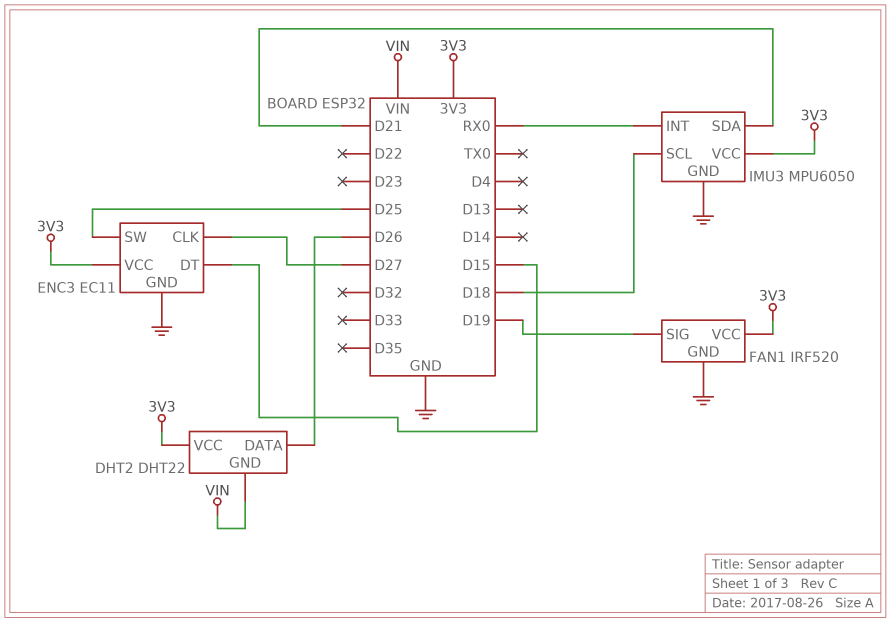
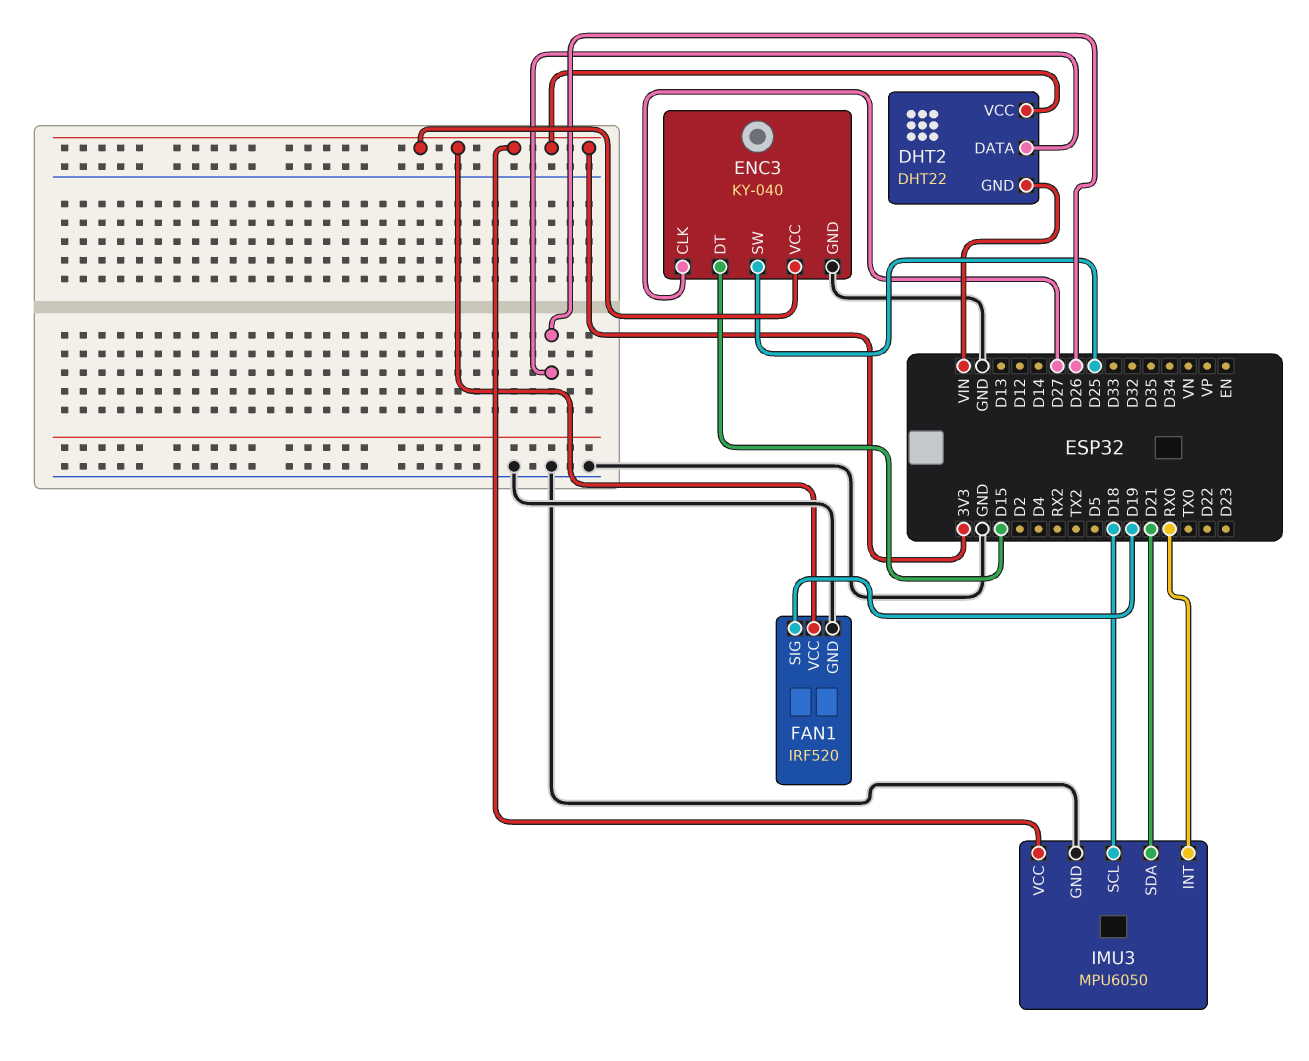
ENC3: EC11 -> KY-040

